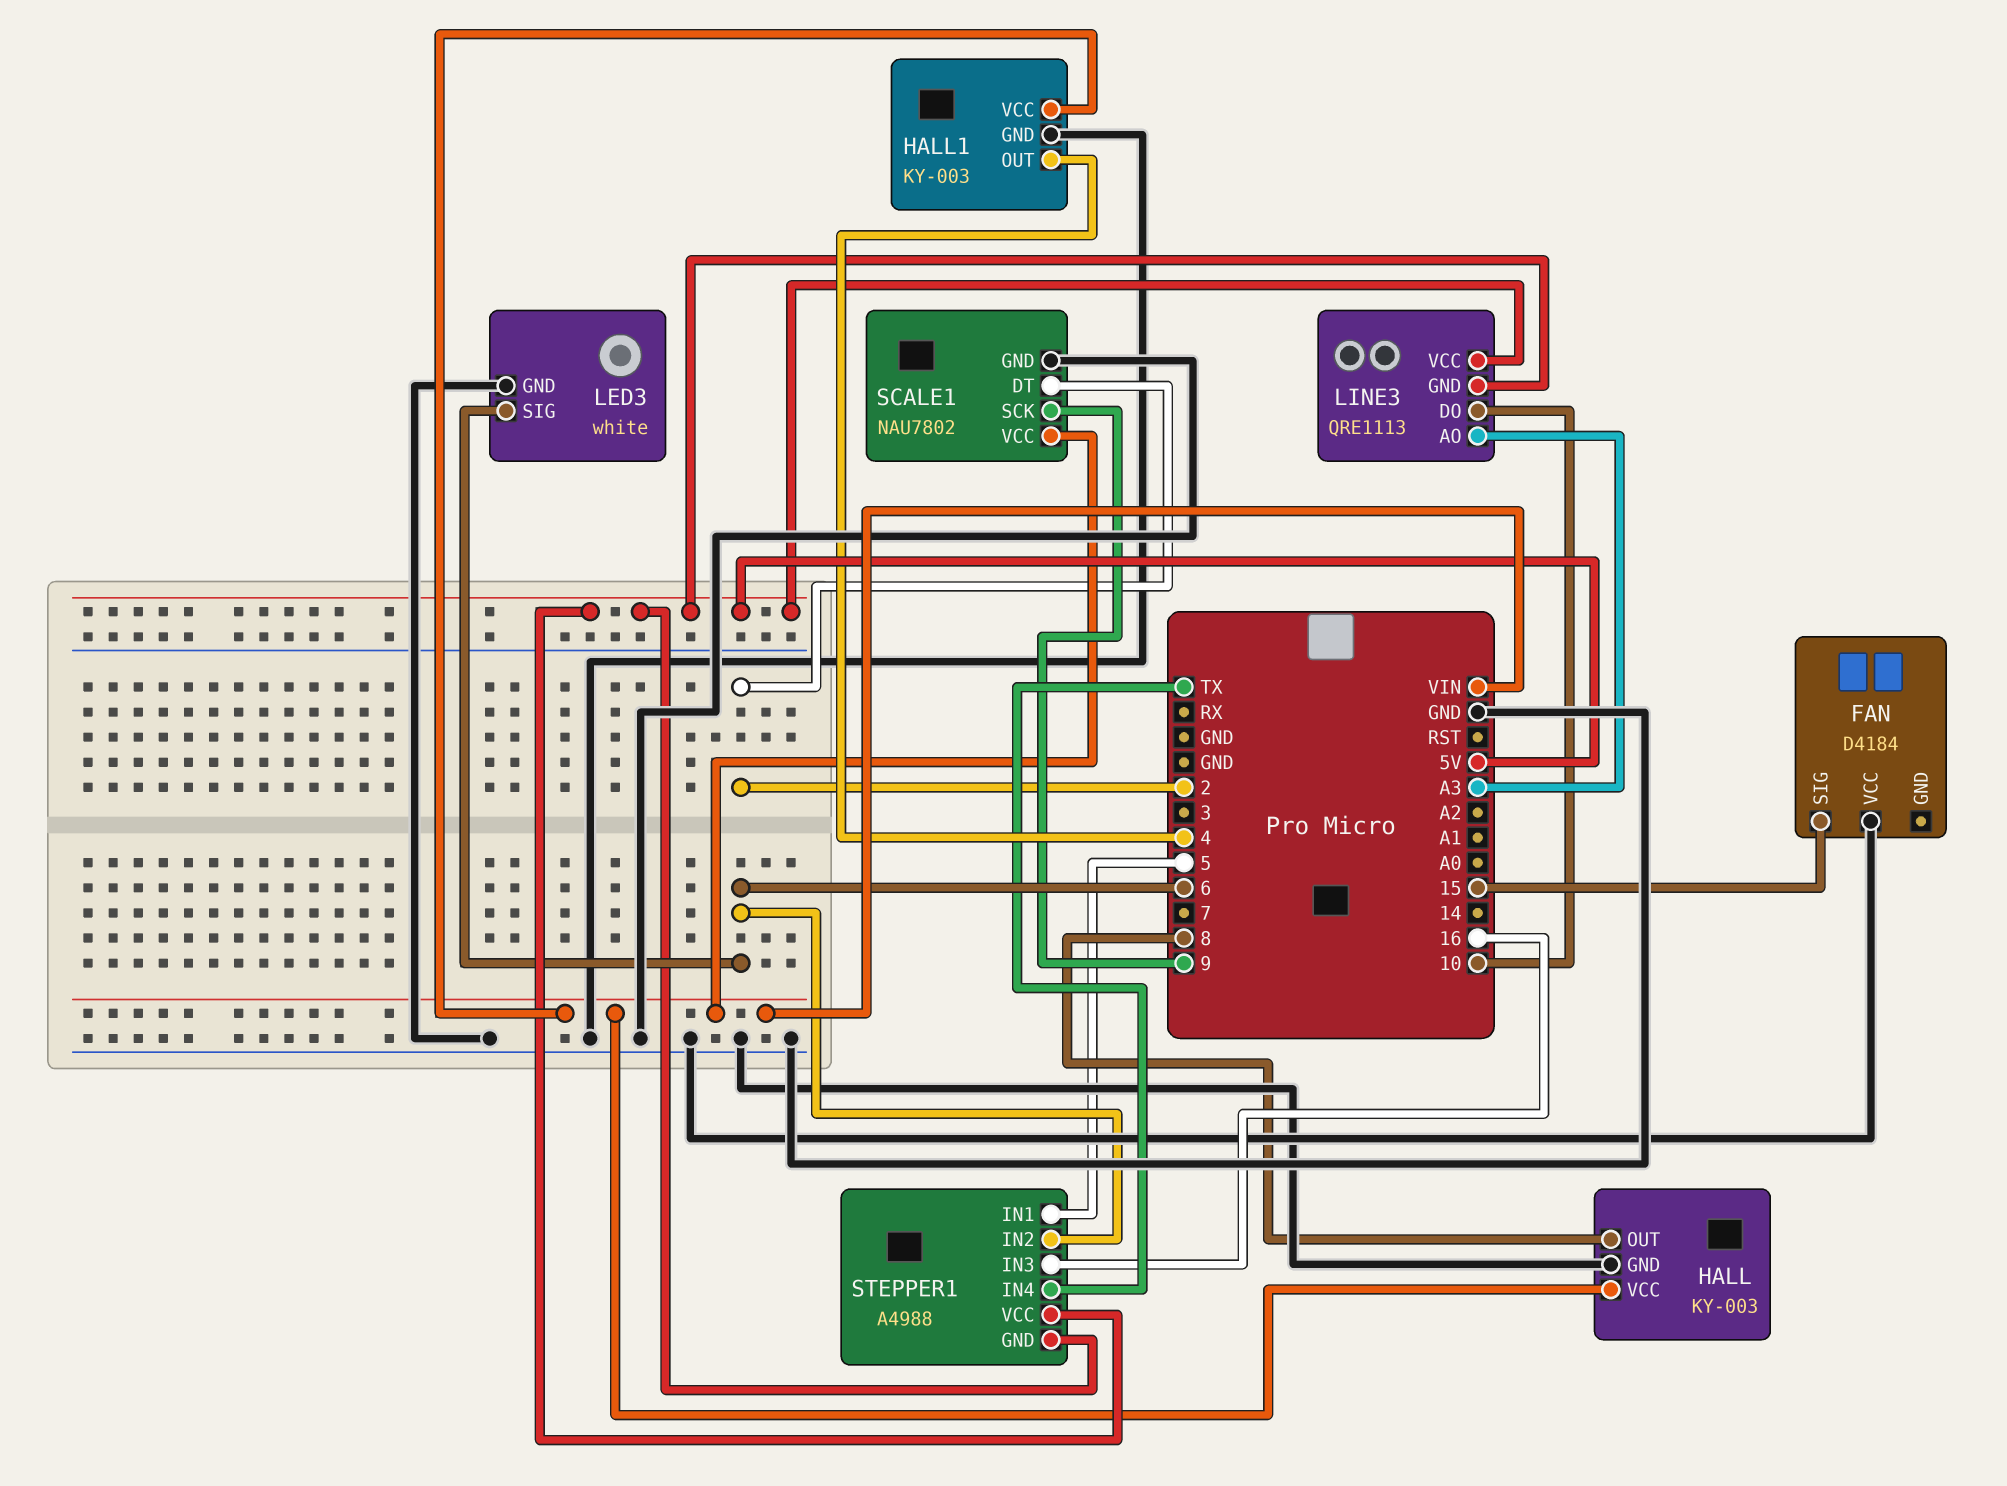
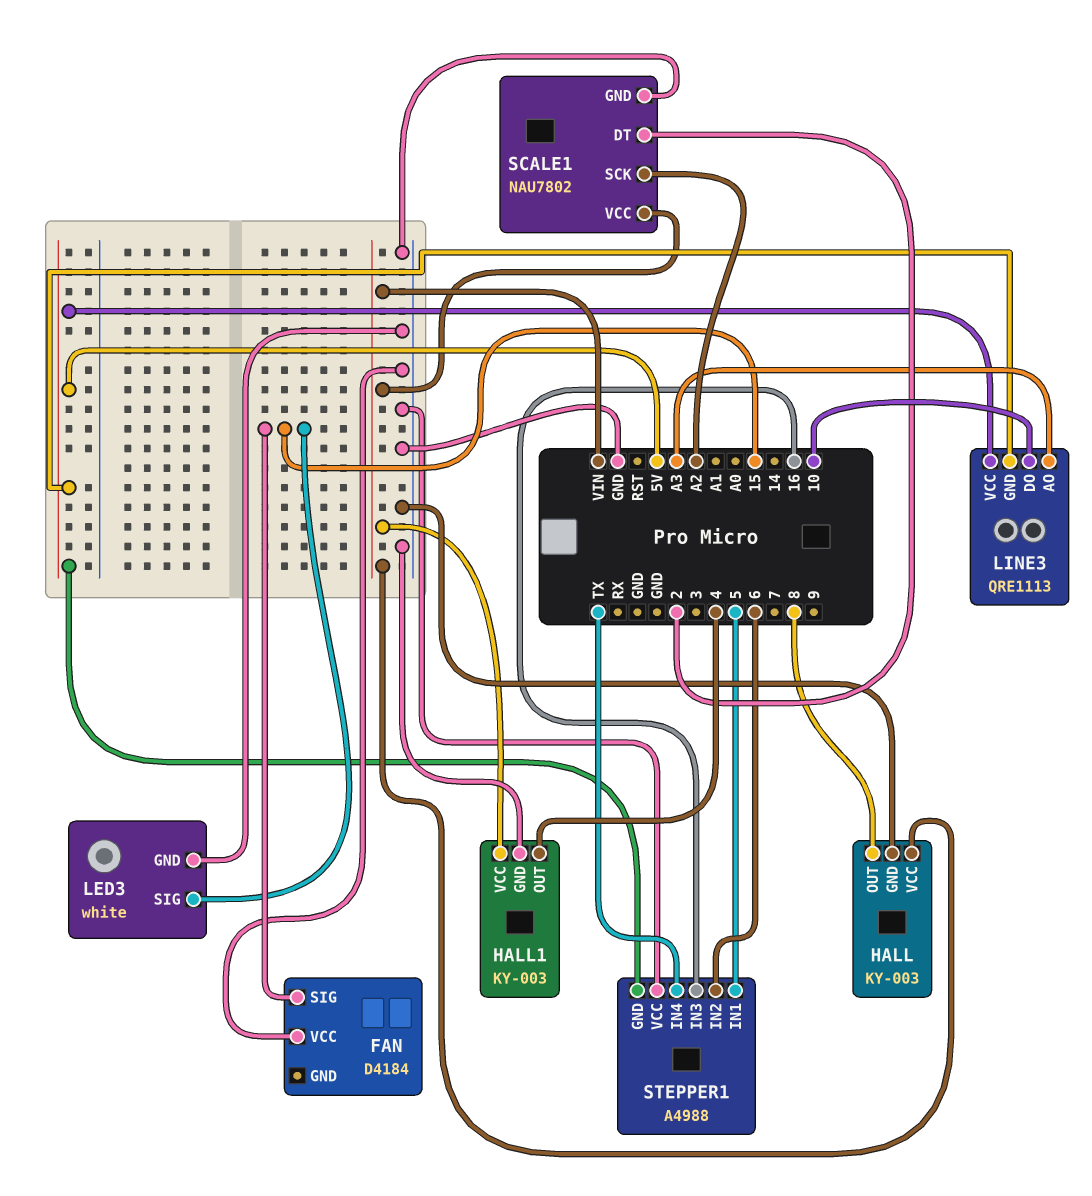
LED3 pin SIG: 6 -> 15
SCALE1 pin SCK: 9 -> A2
STEPPER1 pin VCC: 5V -> GND

